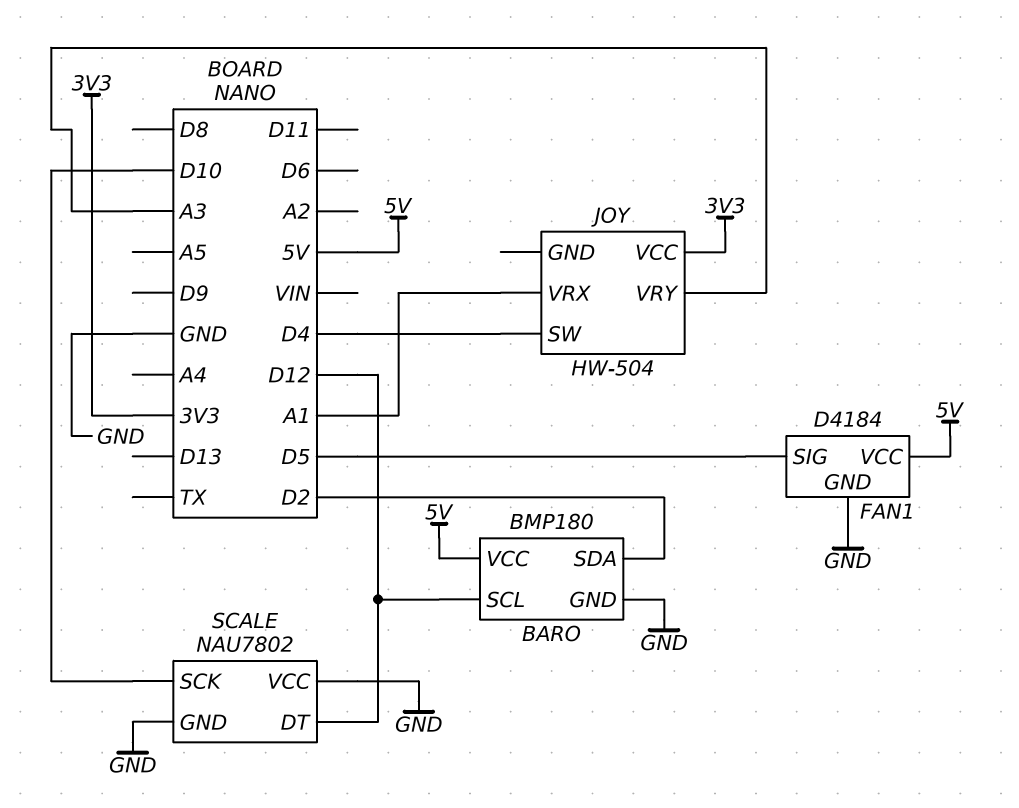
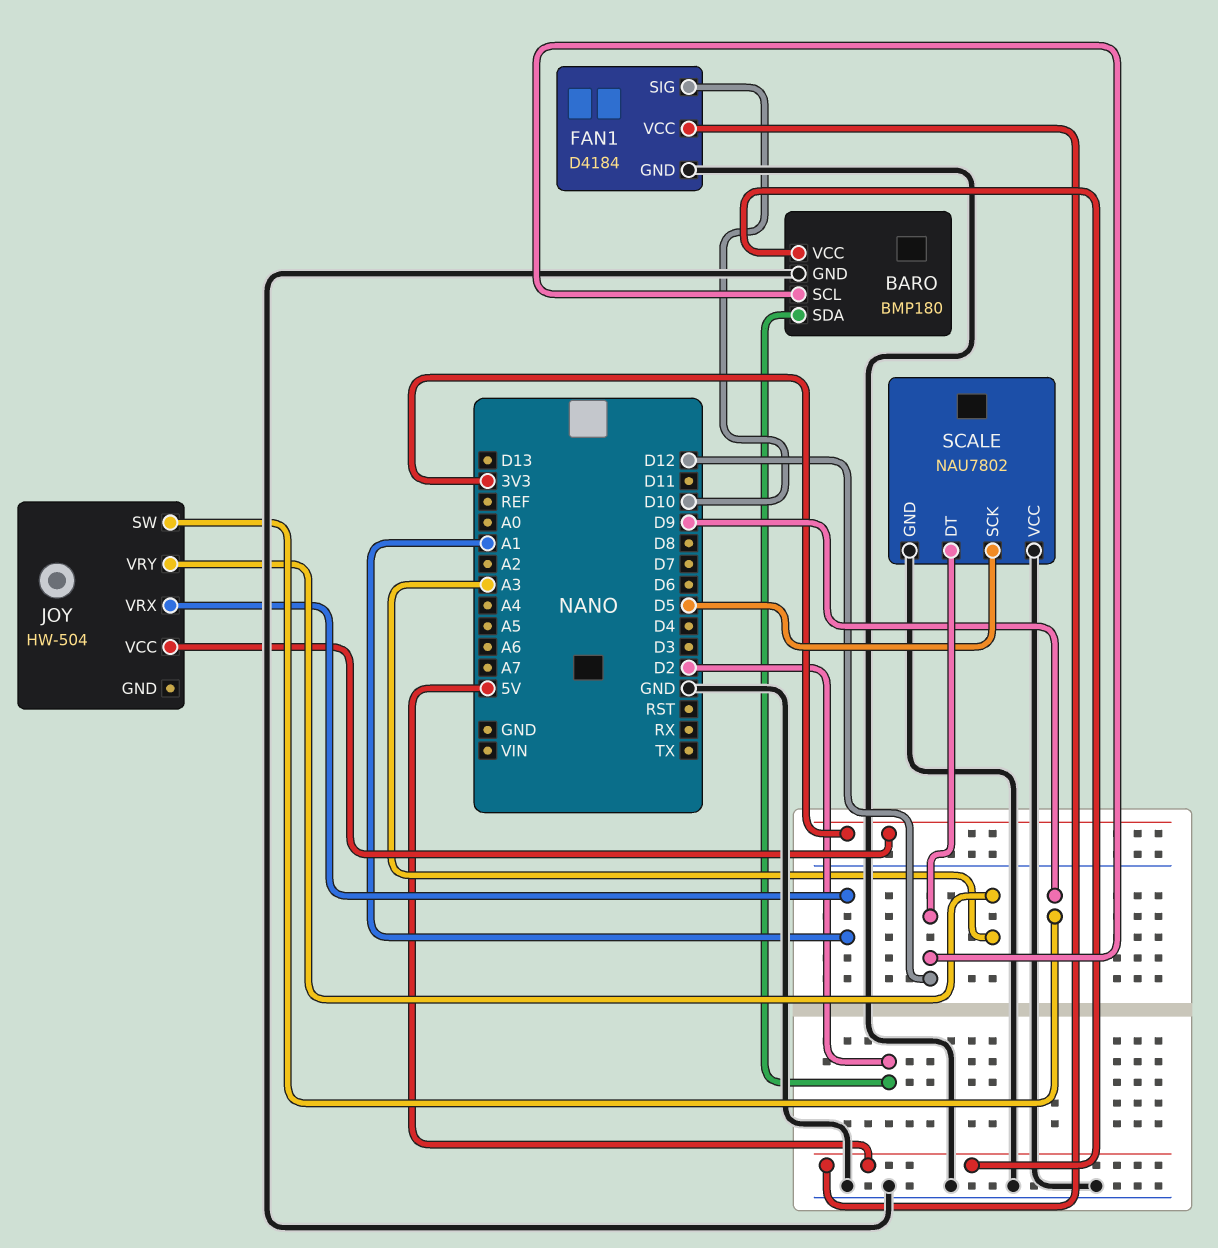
FAN1 pin SIG: D5 -> D10
JOY pin SW: D4 -> D9
SCALE pin SCK: D10 -> D5

